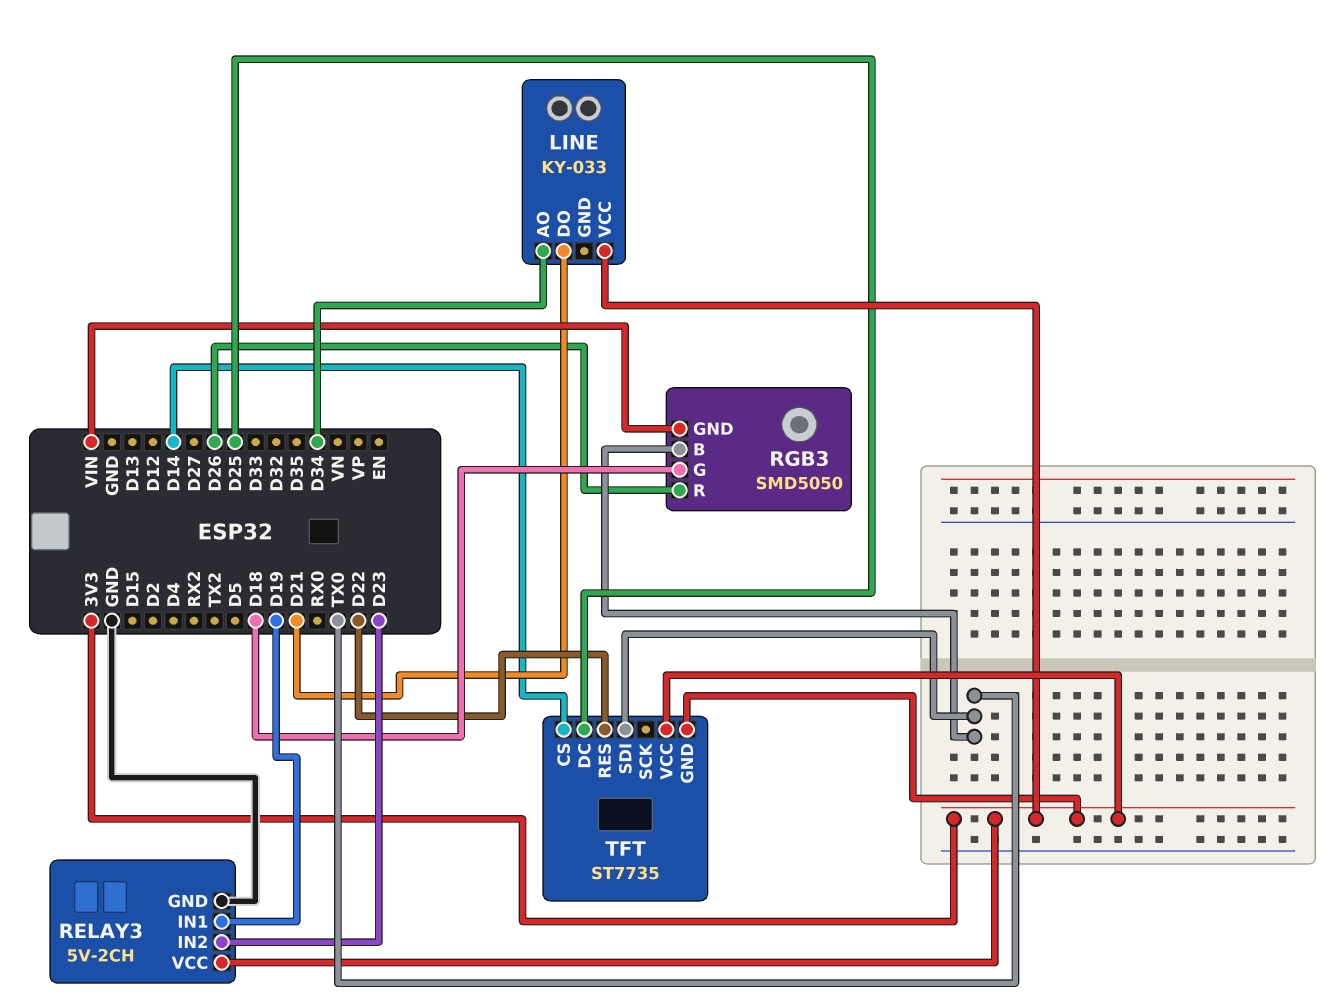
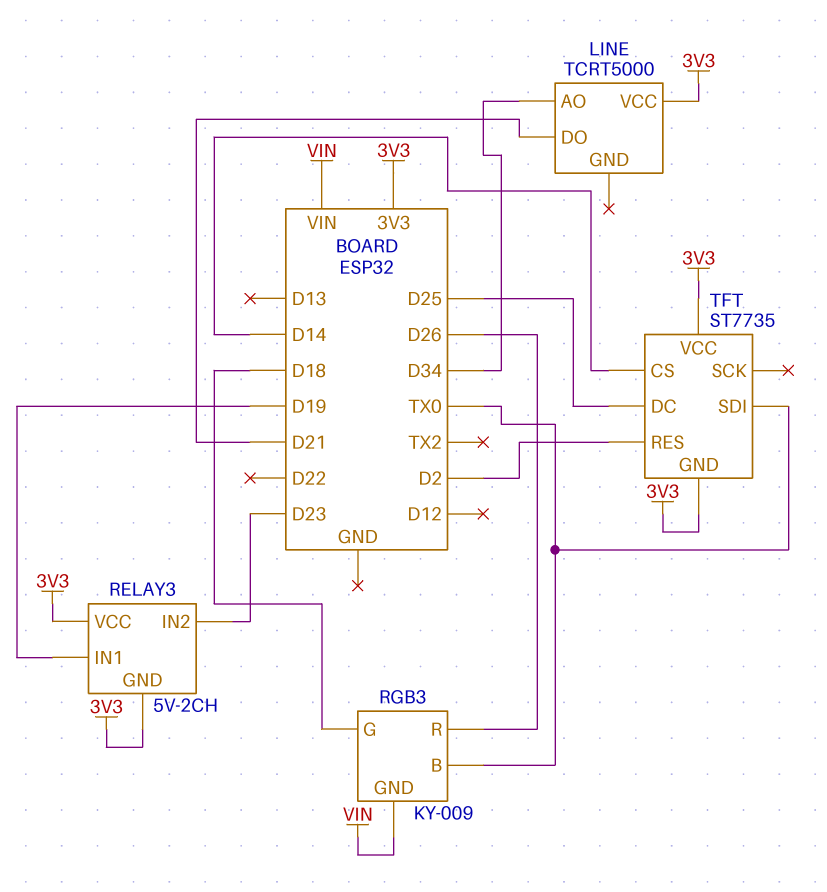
LINE: KY-033 -> TCRT5000
RELAY3 pin GND: GND -> 3V3
RGB3: SMD5050 -> KY-009
TFT pin RES: D22 -> D2

